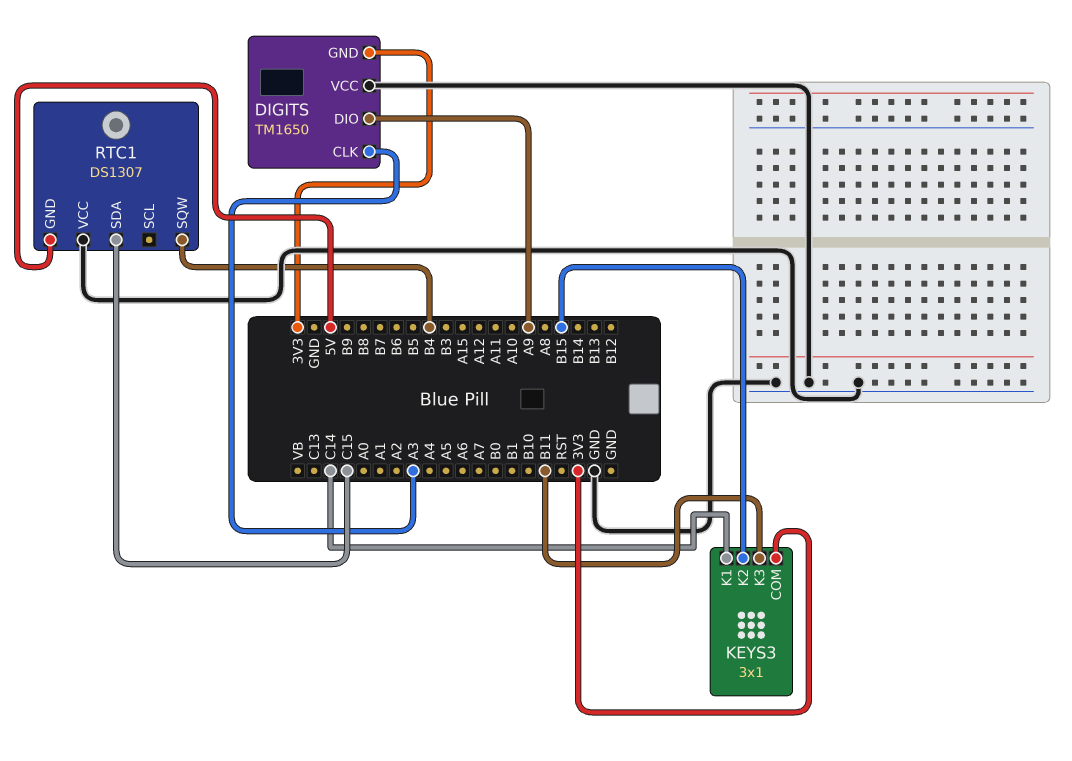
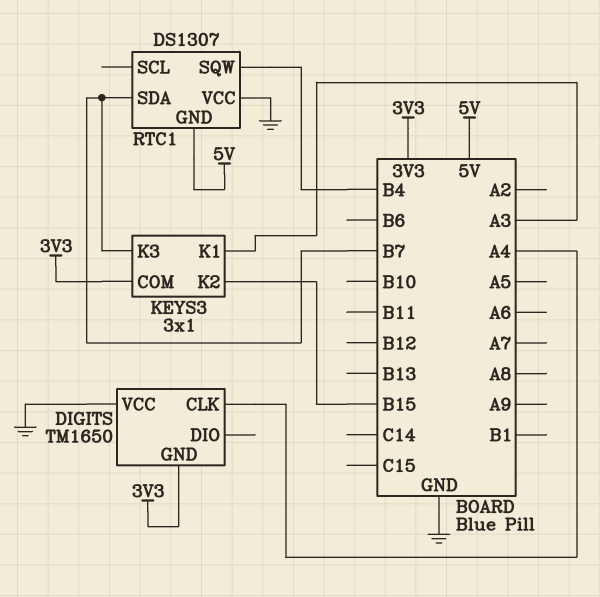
DIGITS pin CLK: A3 -> A4
DIGITS pin DIO: A9 -> none
KEYS3 pin K1: C14 -> A3
KEYS3 pin K3: B11 -> B7
RTC1 pin SDA: C15 -> B7

